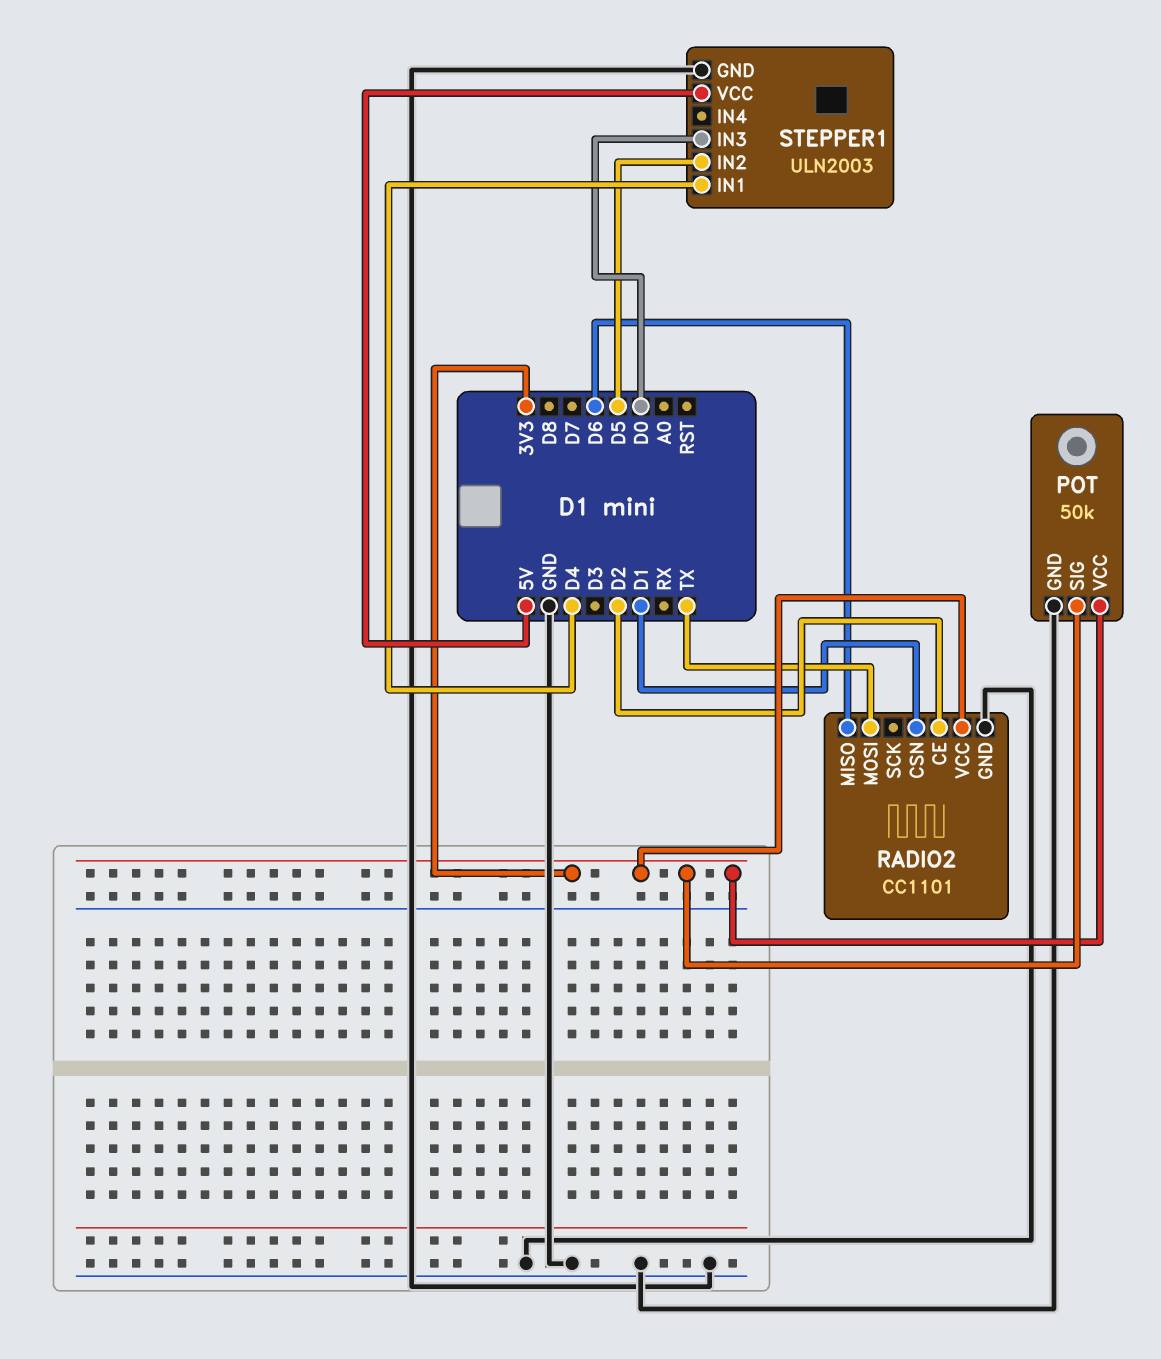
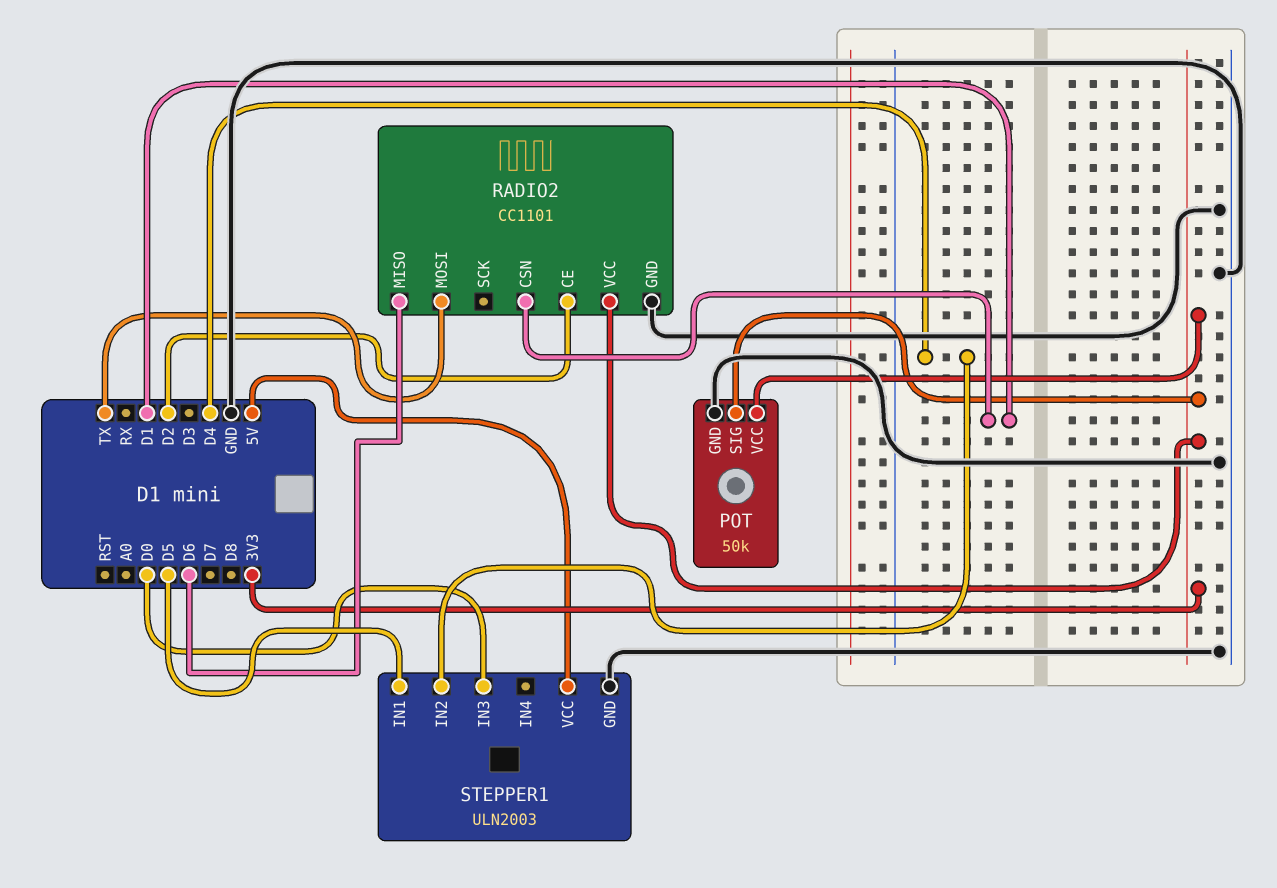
STEPPER1 pin IN1: D4 -> D5
STEPPER1 pin IN2: D5 -> D4

